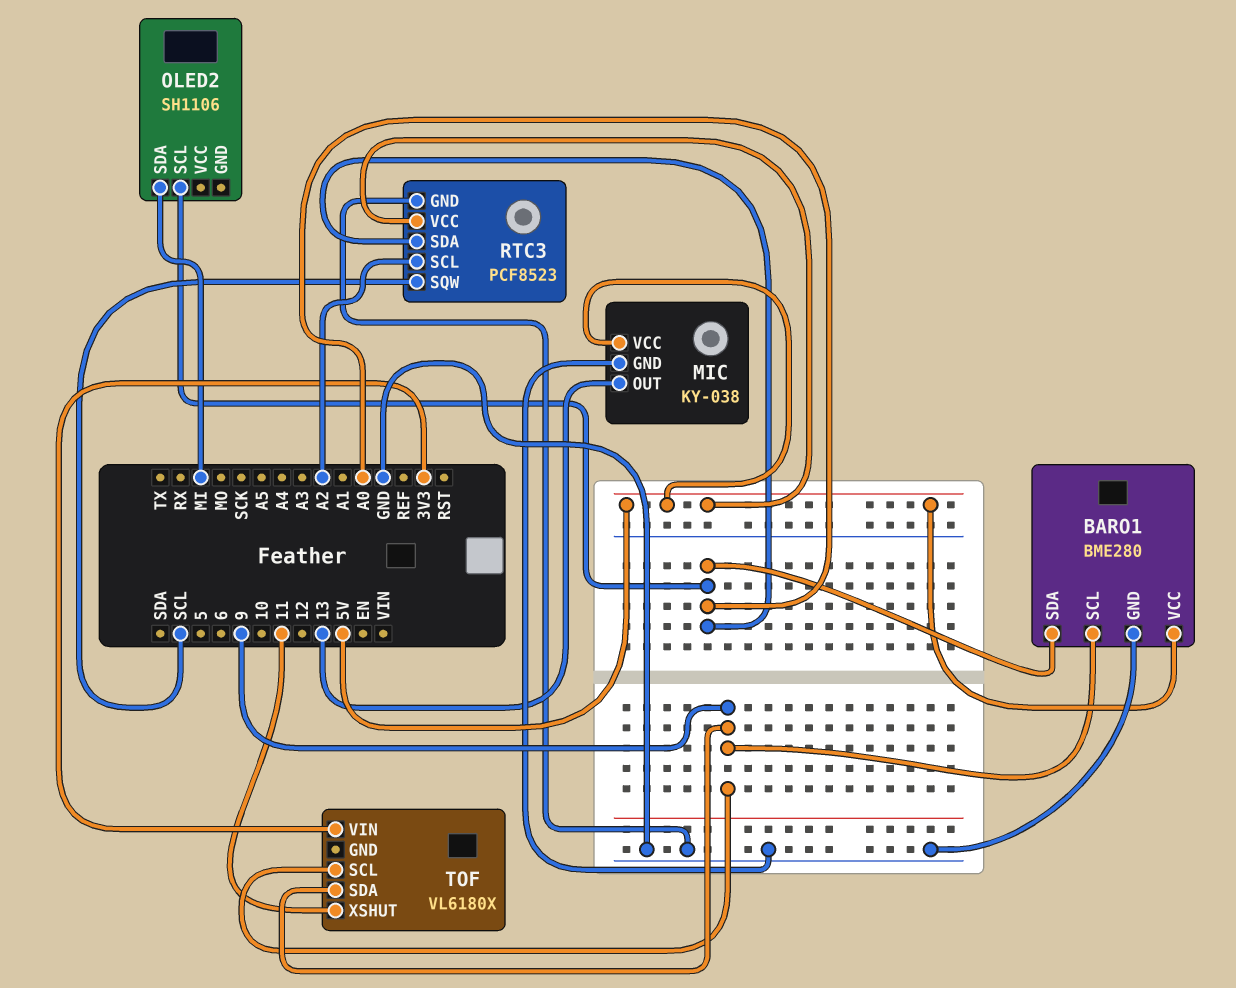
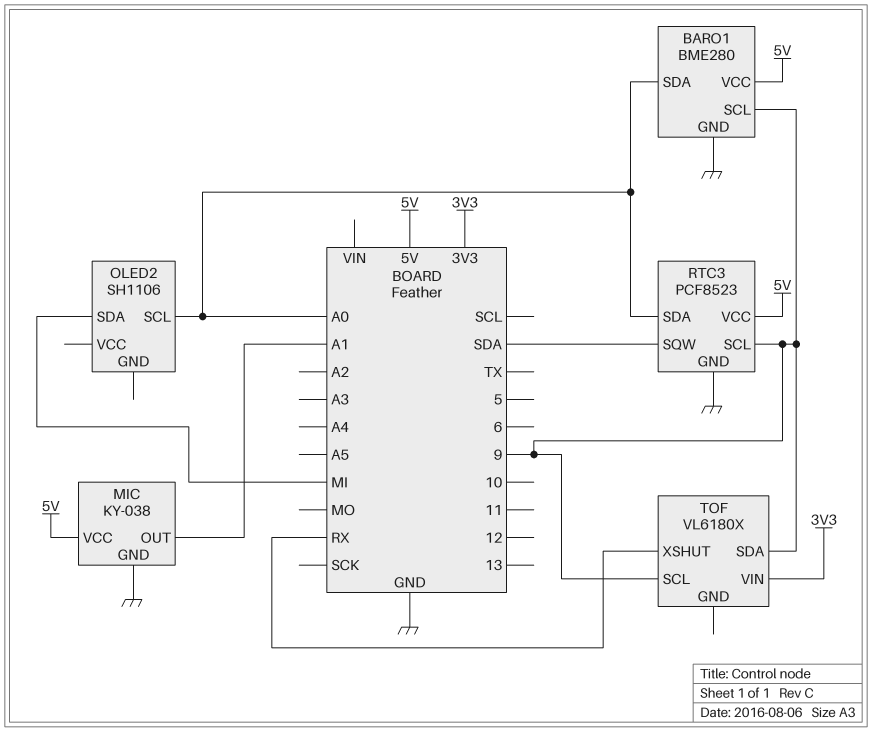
MIC pin OUT: 13 -> A1
RTC3 pin SCL: A2 -> 9
RTC3 pin SQW: SCL -> SDA
TOF pin XSHUT: 11 -> RX

